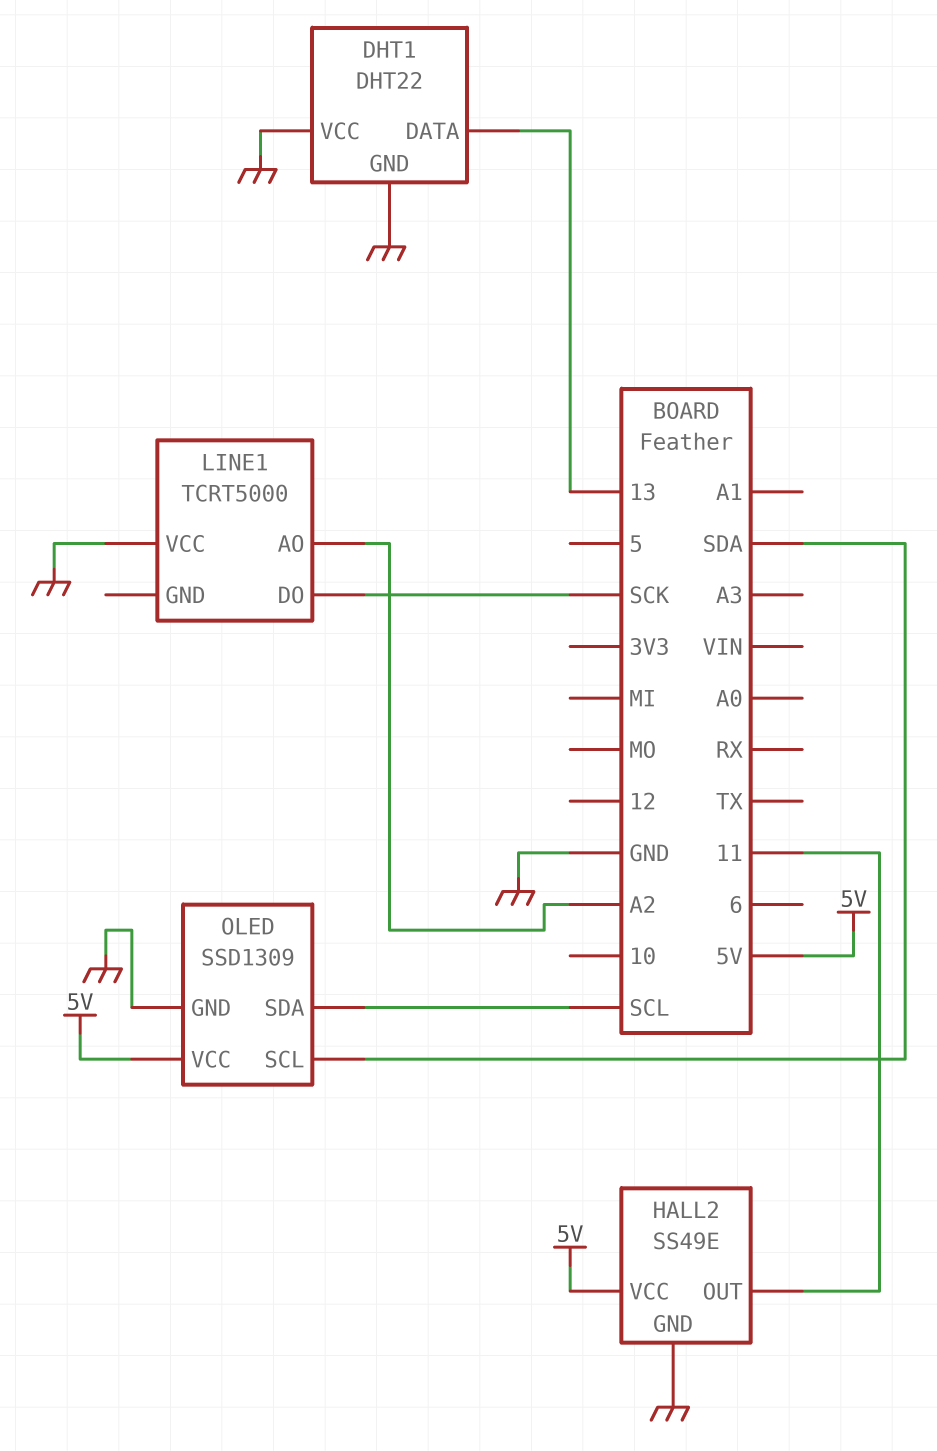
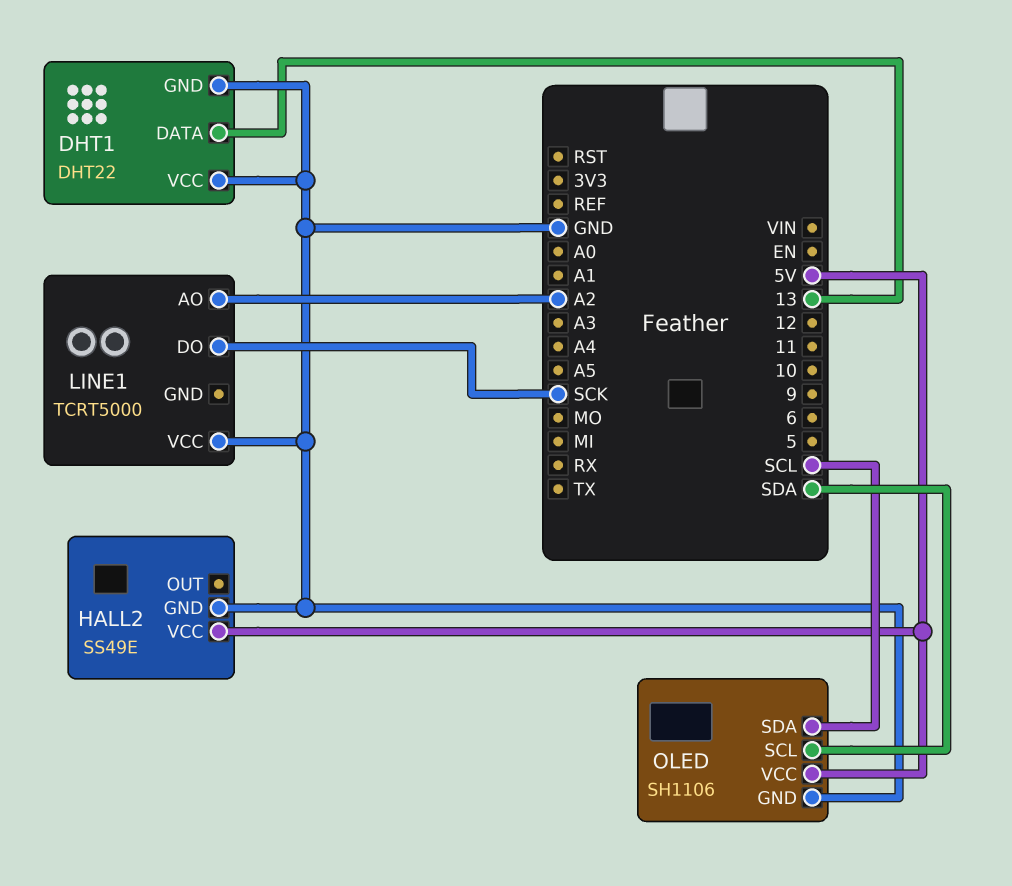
HALL2 pin OUT: 11 -> none
OLED: SSD1309 -> SH1106

